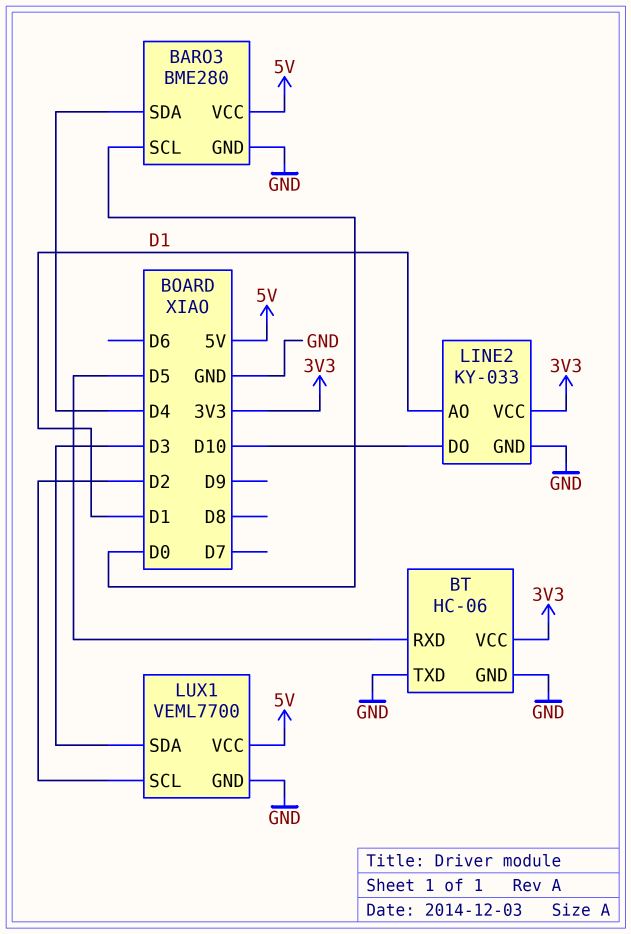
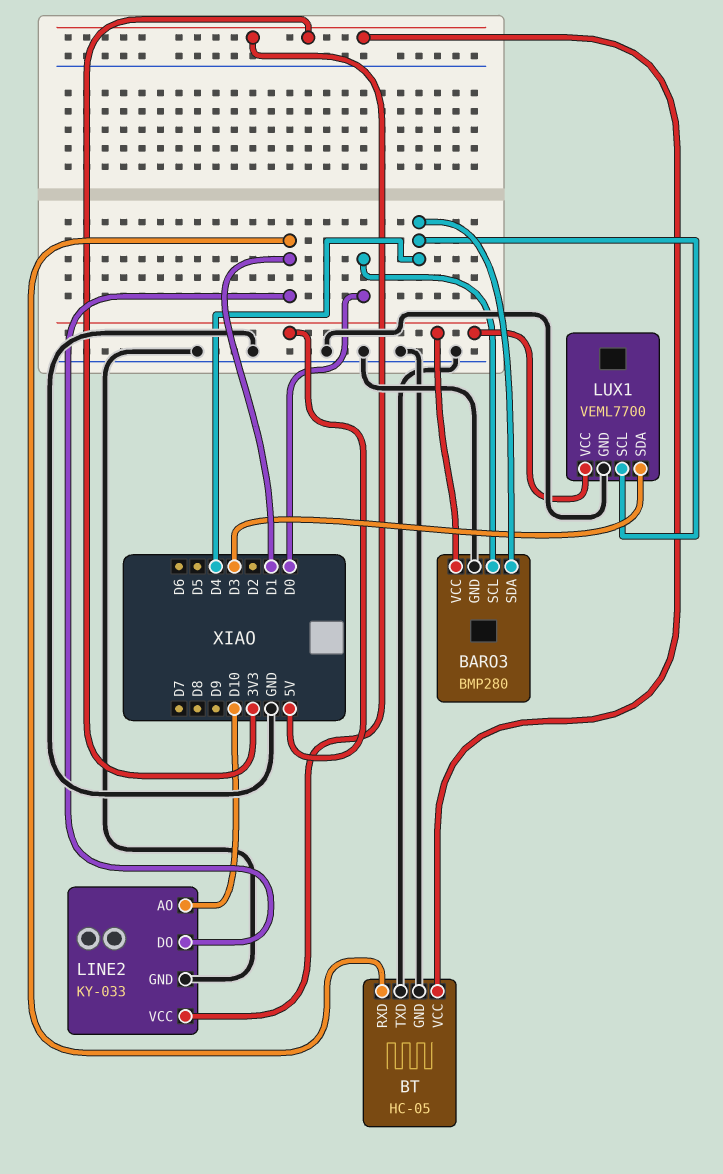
BARO3: BME280 -> BMP280
BT: HC-06 -> HC-05
BT pin RXD: D5 -> D1
LINE2 pin AO: D1 -> D10
LINE2 pin DO: D10 -> D1
LUX1 pin SCL: D2 -> D4

